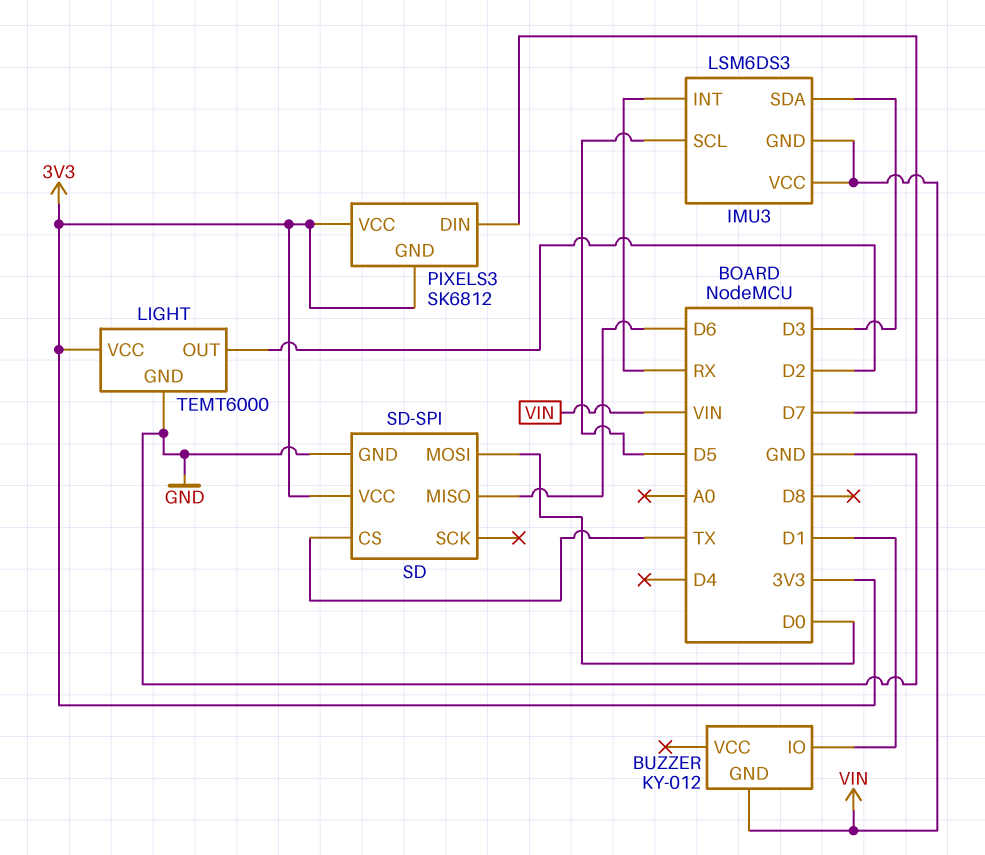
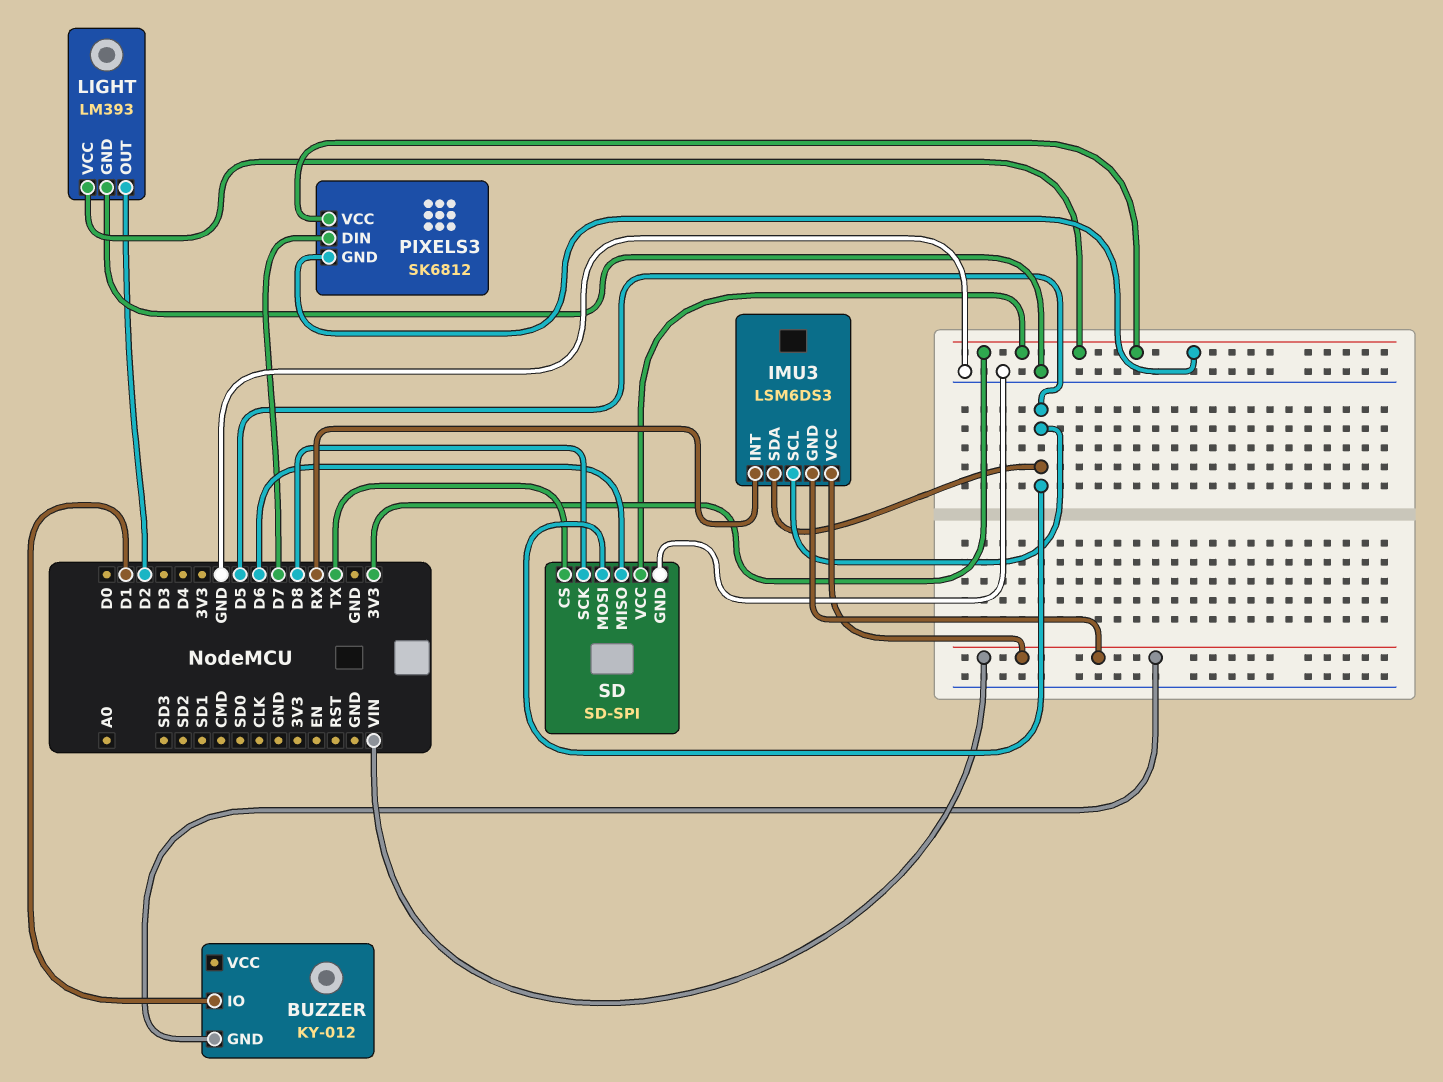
IMU3 pin SDA: D3 -> D5
LIGHT: TEMT6000 -> LM393
SD pin MOSI: D0 -> D5
SD pin SCK: none -> D8

